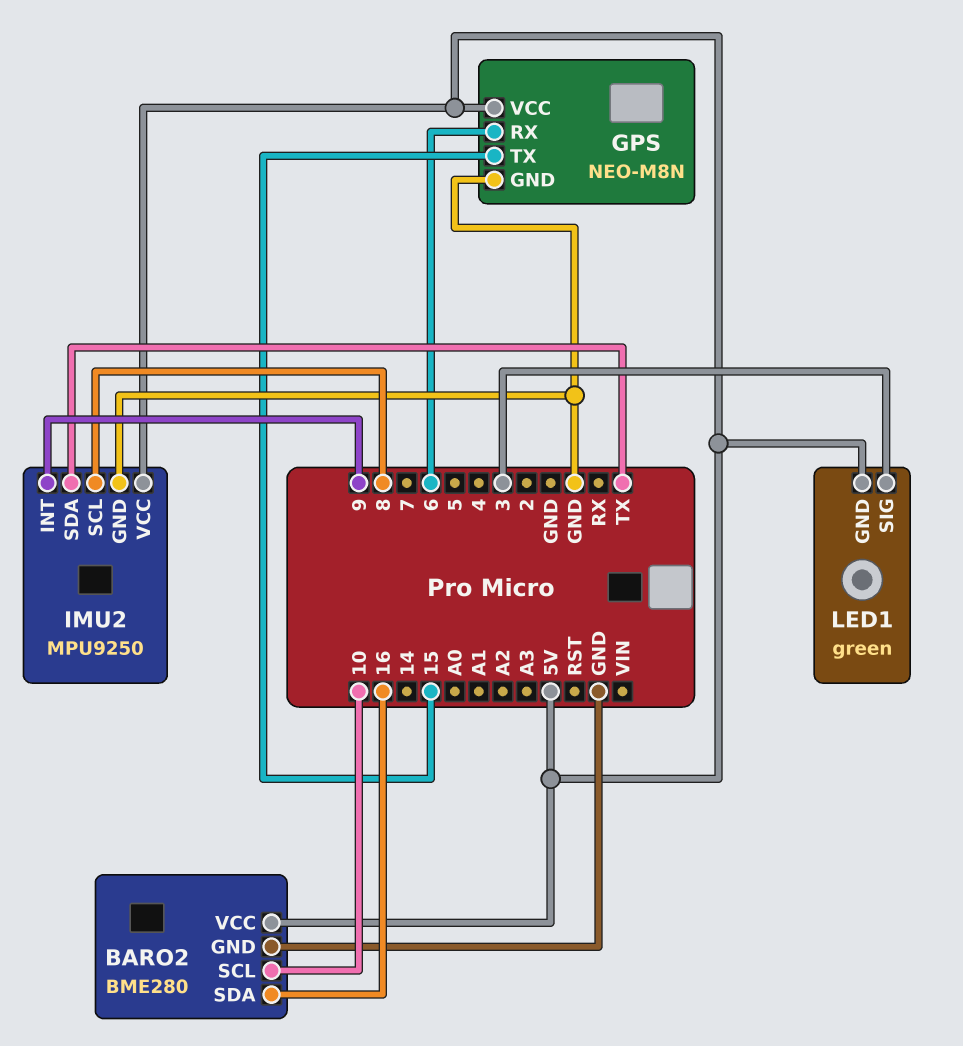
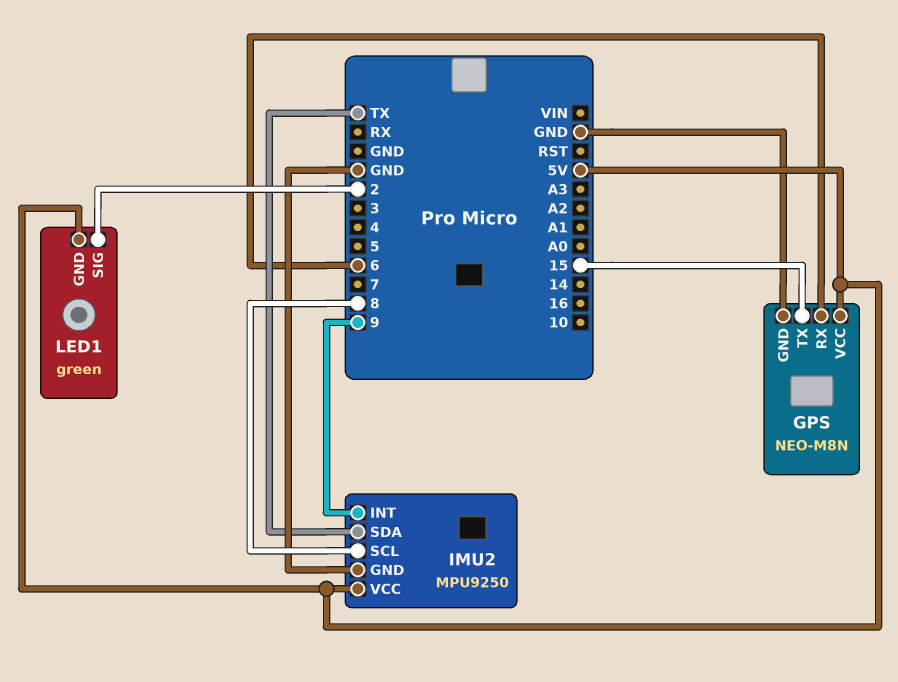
BARO2: BME280 -> none
BARO2 pin GND: GND -> none
BARO2 pin SCL: 10 -> none
BARO2 pin SDA: 16 -> none
BARO2 pin VCC: 5V -> none
LED1 pin SIG: 3 -> 2

